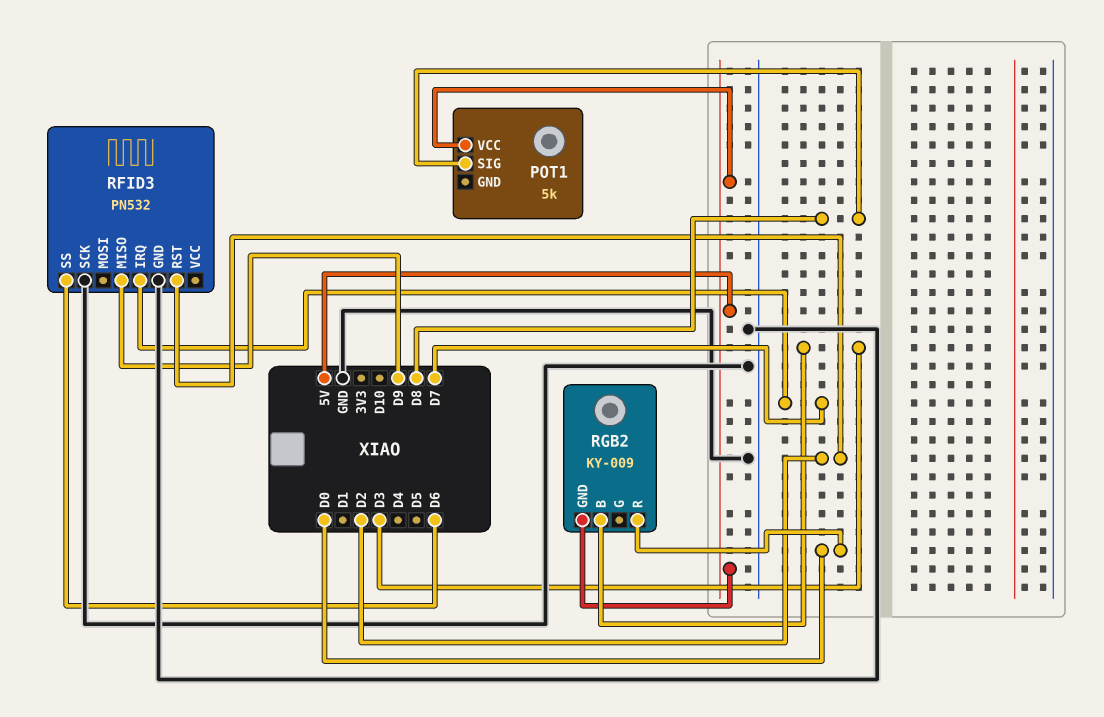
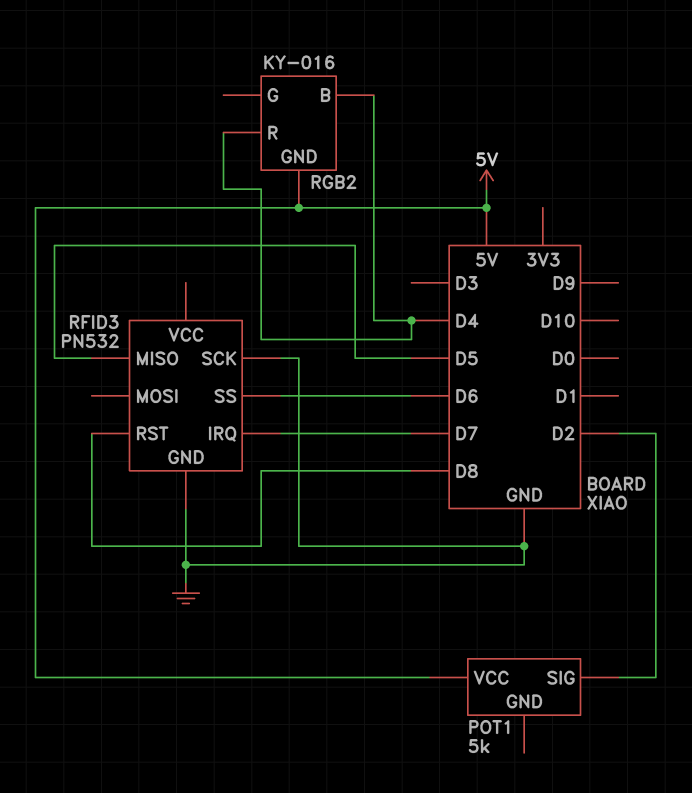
POT1 pin SIG: D8 -> D2
RFID3 pin MISO: D9 -> D5
RFID3 pin RST: D2 -> D8
RGB2: KY-009 -> KY-016
RGB2 pin B: D3 -> D4
RGB2 pin R: D0 -> D4

